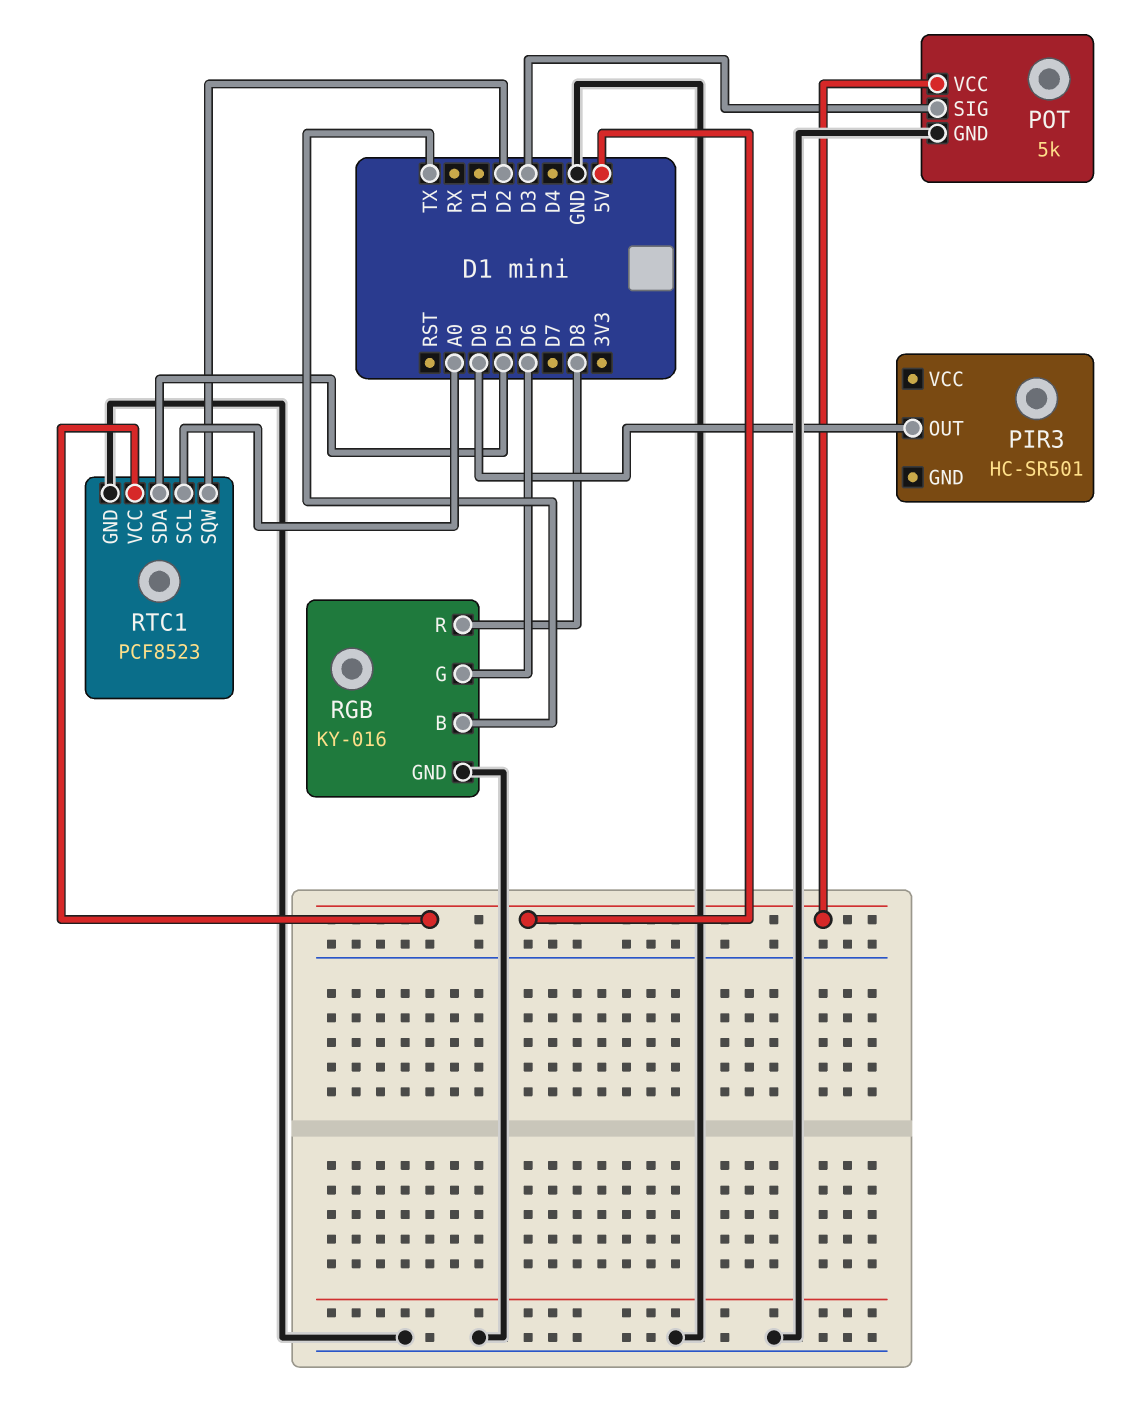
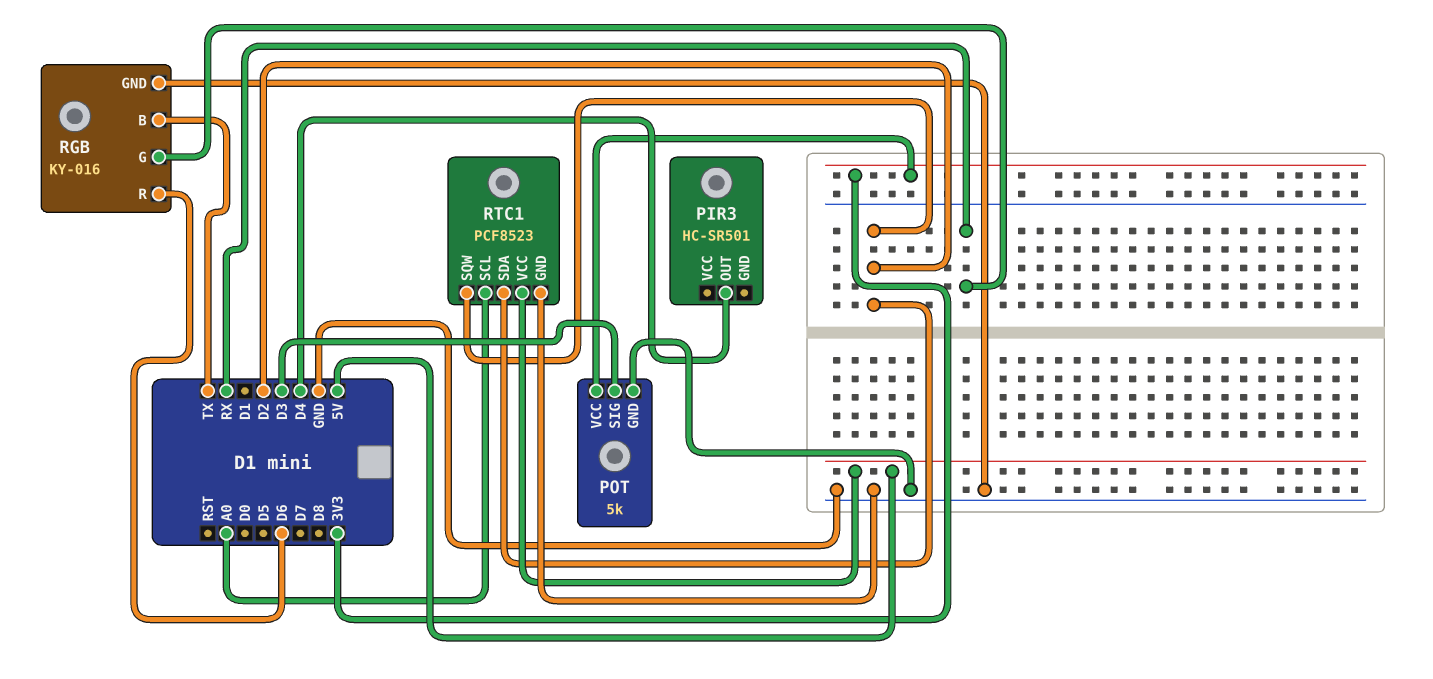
PIR3 pin OUT: D0 -> D4
POT pin VCC: 5V -> 3V3
RGB pin G: D6 -> RX
RGB pin R: D8 -> D6
RTC1 pin SDA: D5 -> D2

